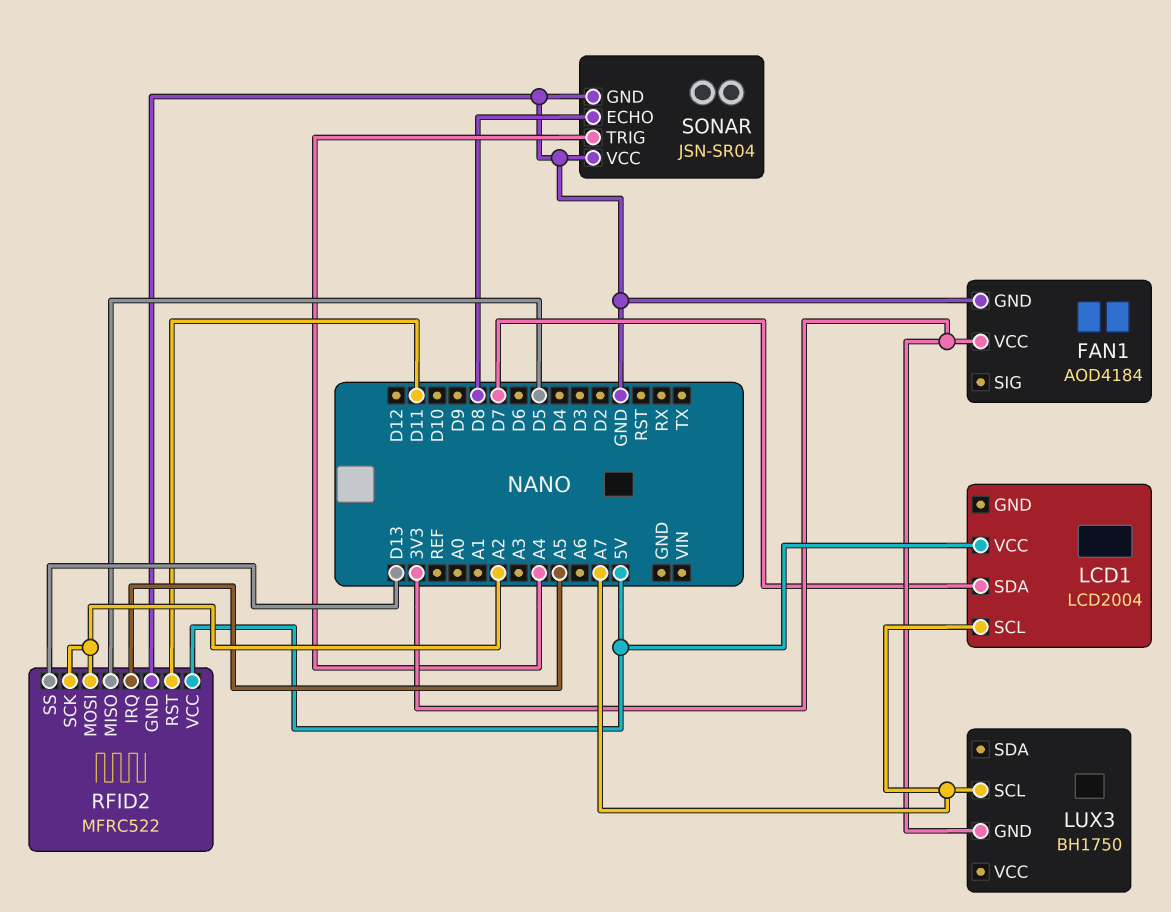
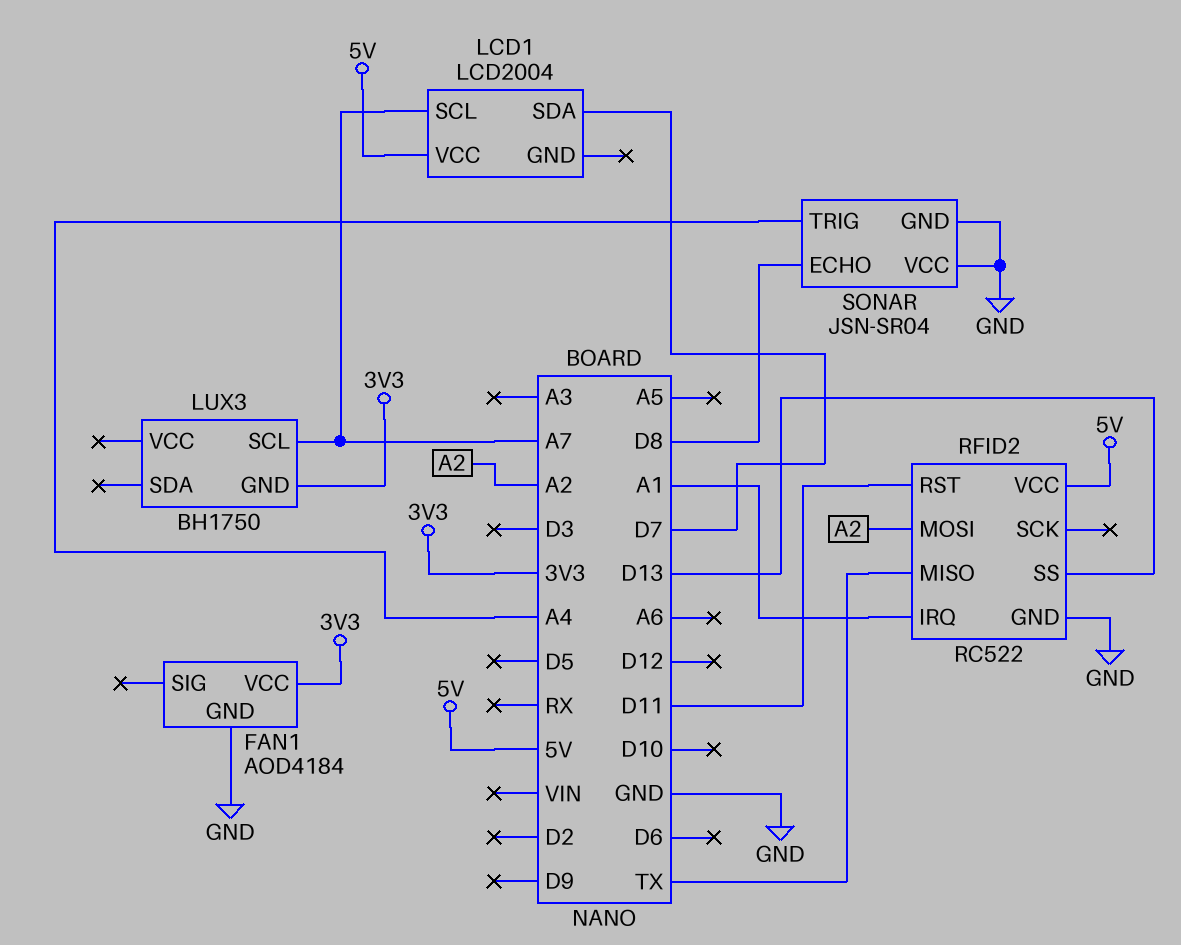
RFID2: MFRC522 -> RC522
RFID2 pin IRQ: A5 -> A1
RFID2 pin MISO: D5 -> TX
RFID2 pin SCK: A2 -> none

